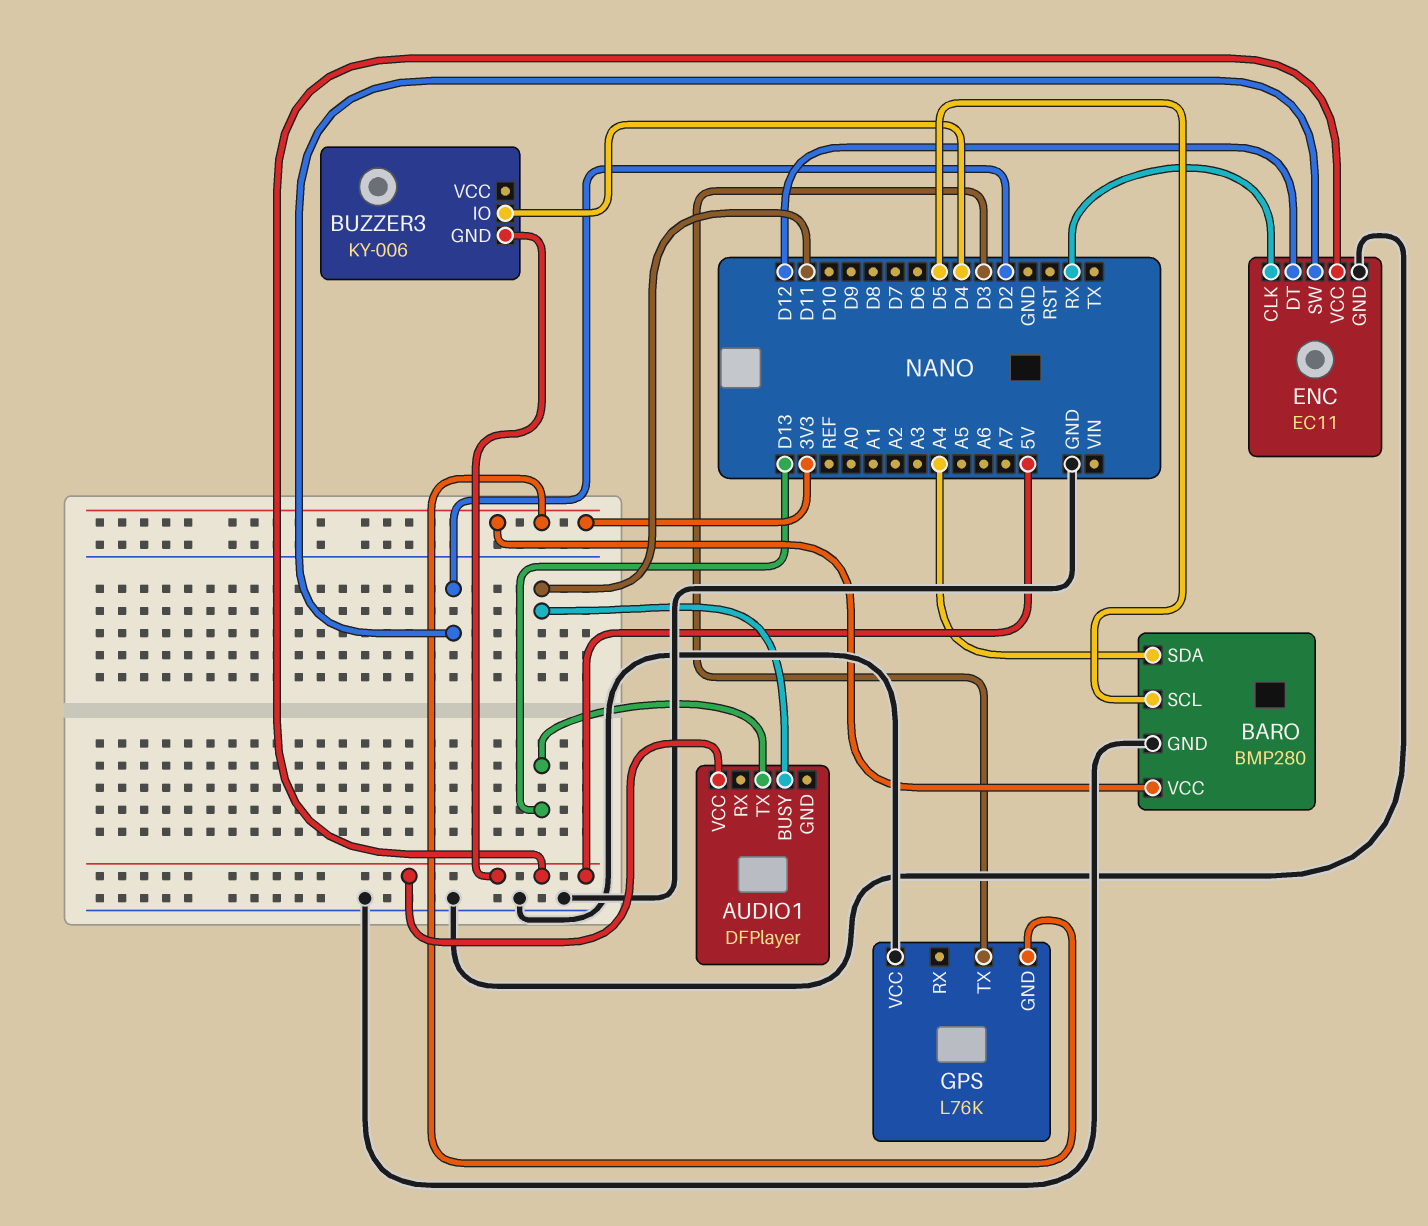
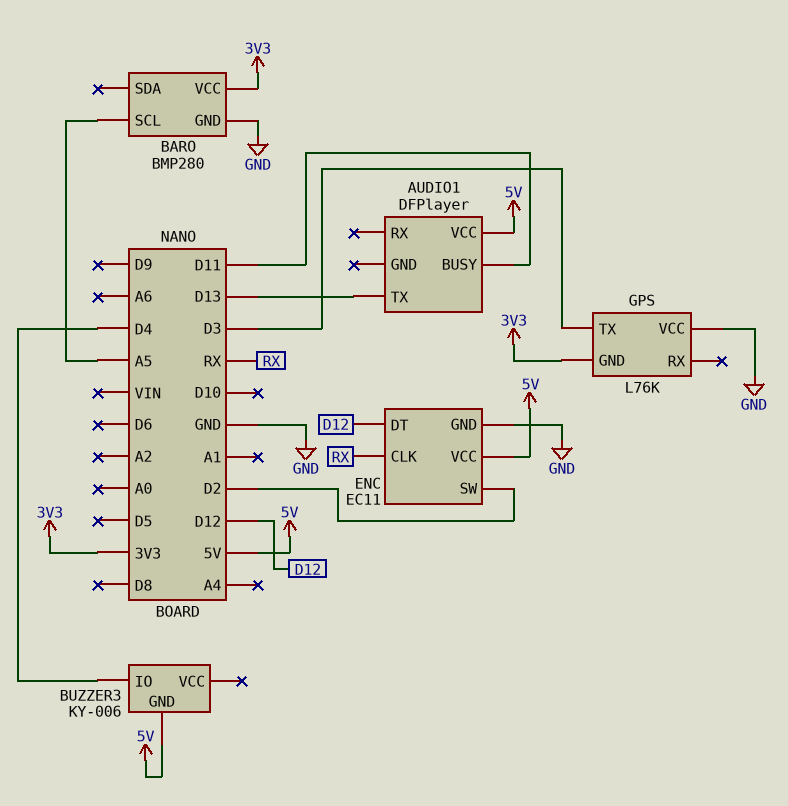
BARO pin SCL: D5 -> A5
BARO pin SDA: A4 -> none

